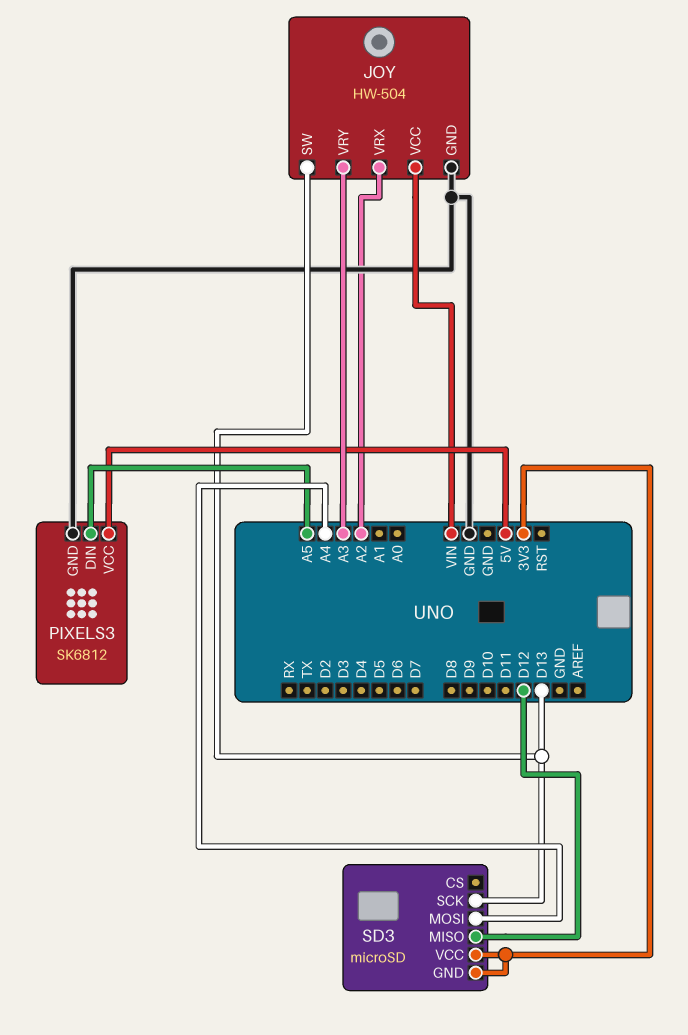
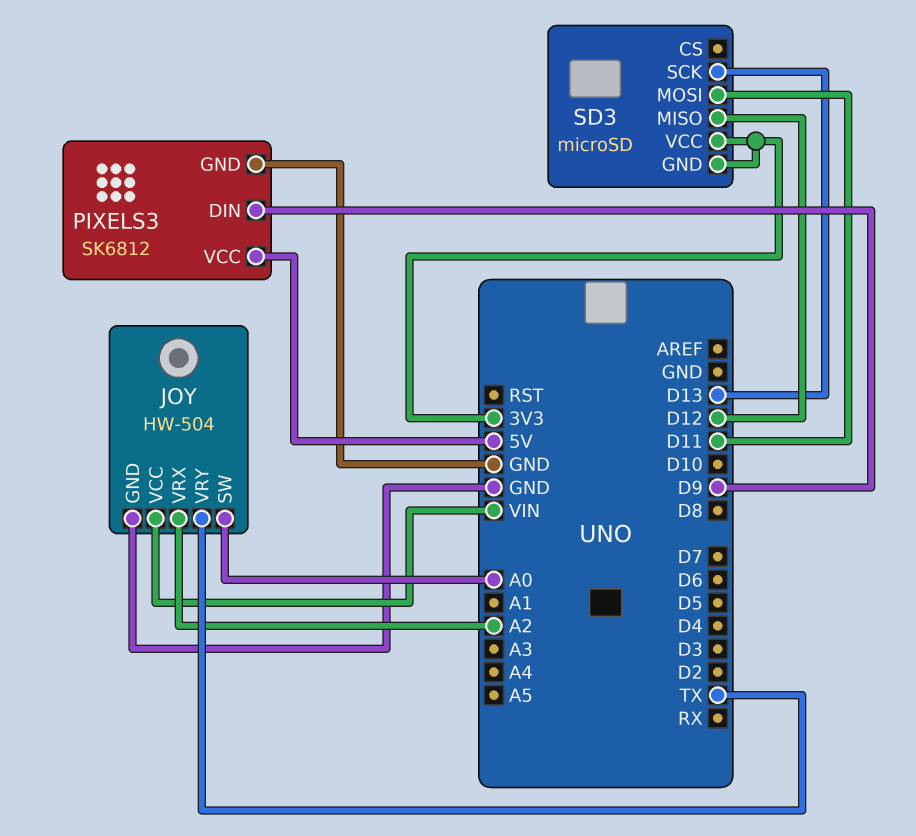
JOY pin SW: D13 -> A0
JOY pin VRY: A3 -> TX
PIXELS3 pin DIN: A5 -> D9
SD3 pin MOSI: A4 -> D11

